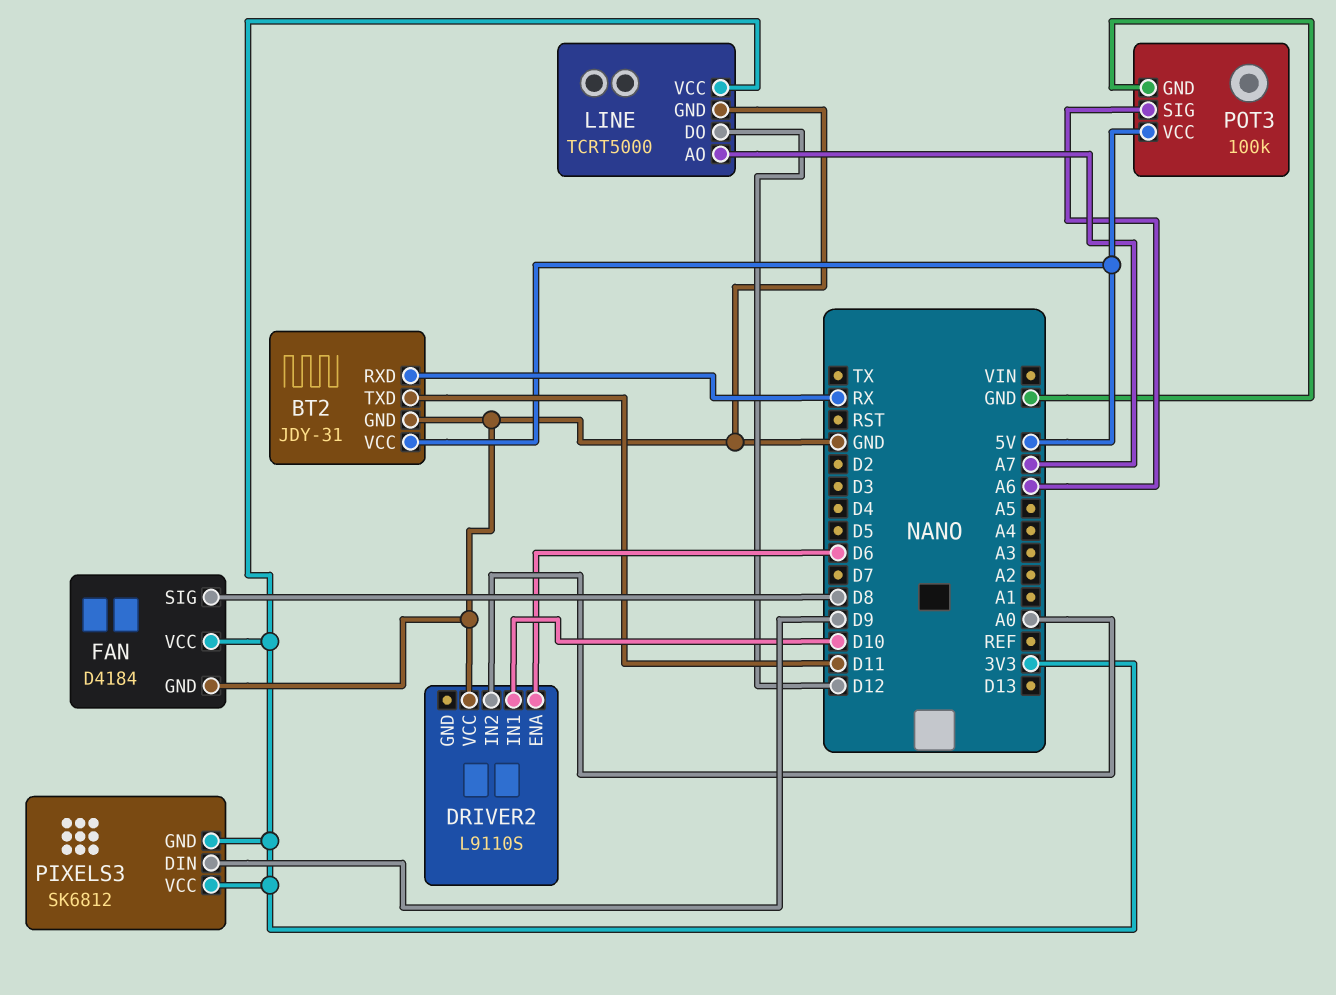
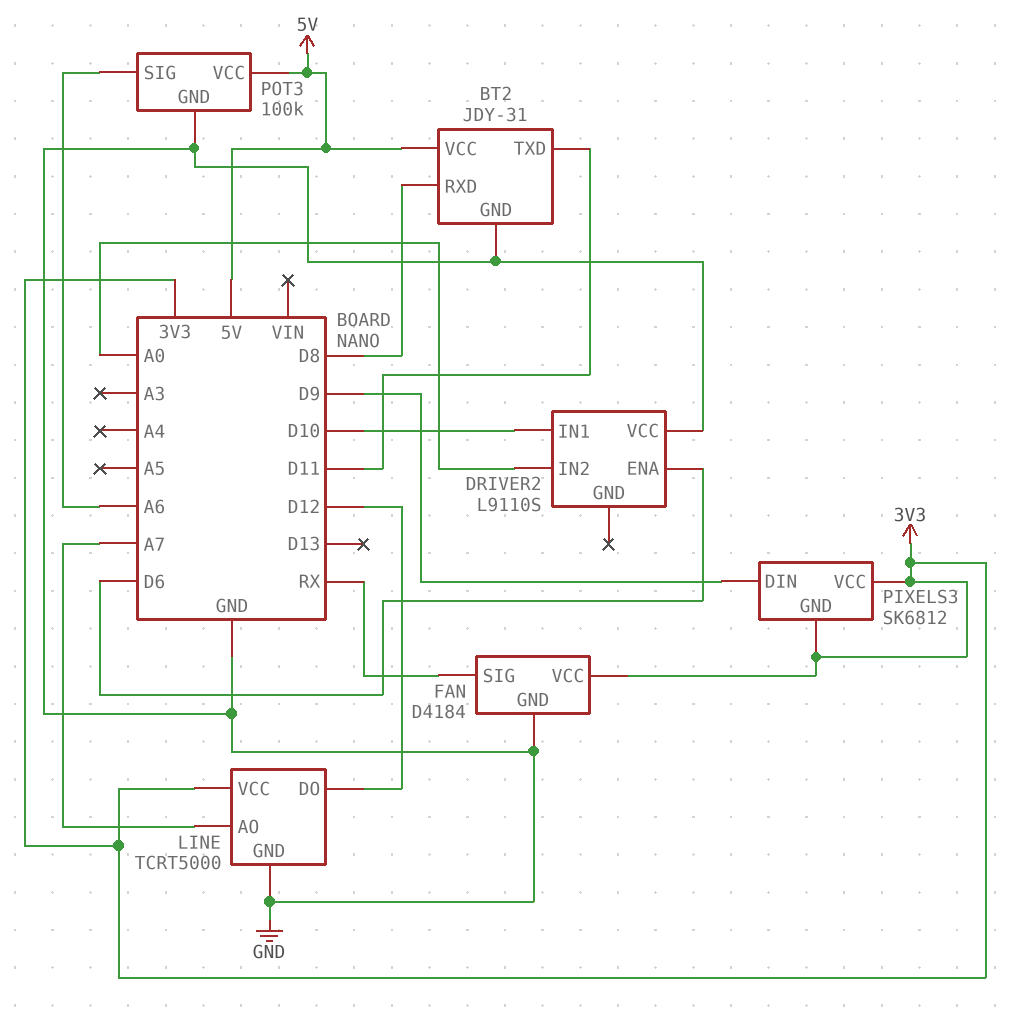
BT2 pin RXD: RX -> D8
FAN pin SIG: D8 -> RX

